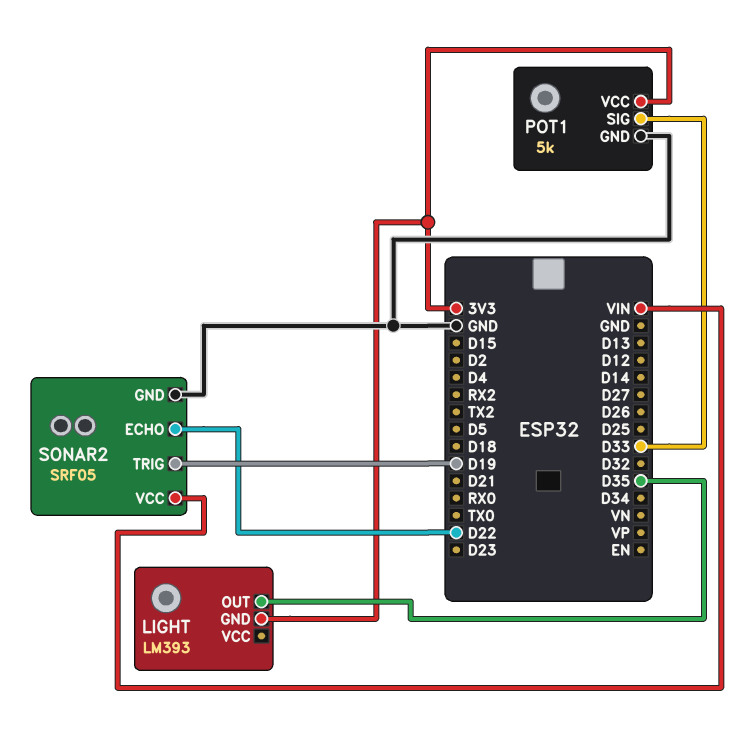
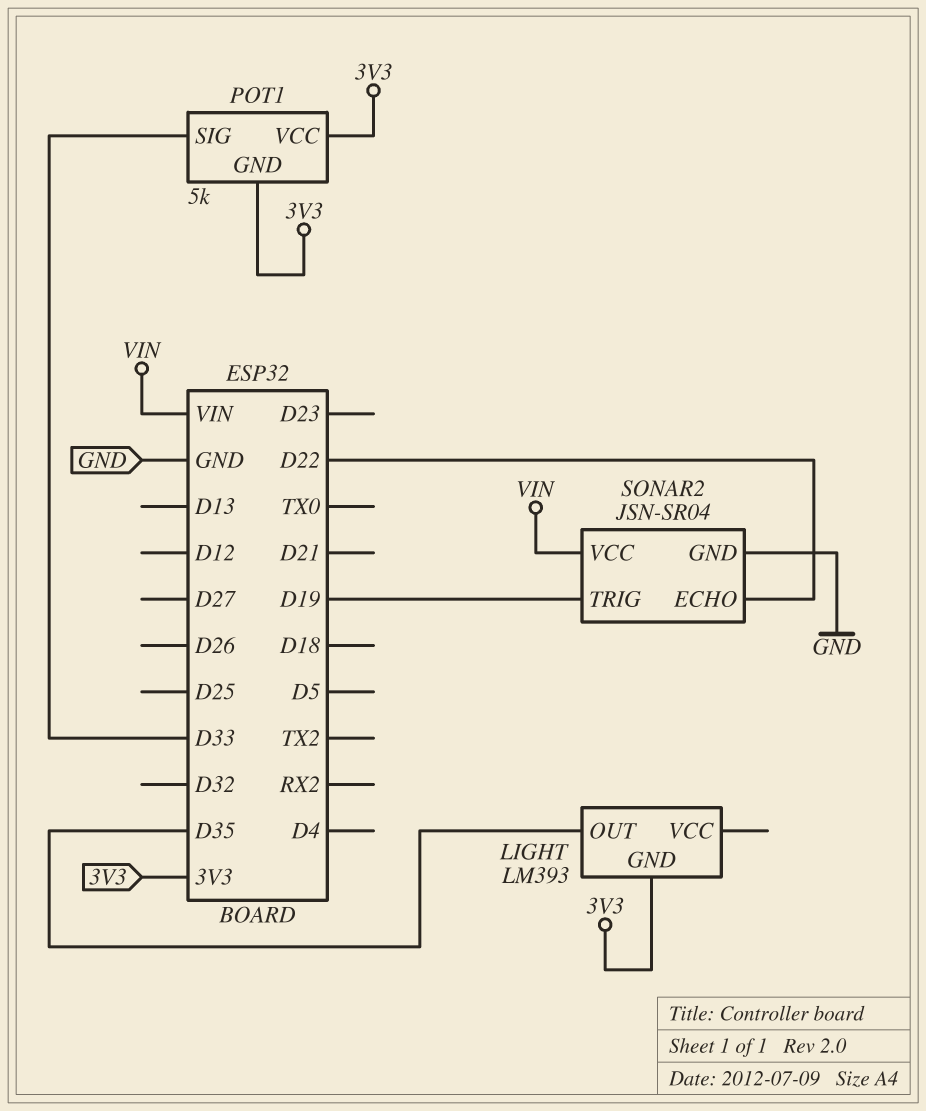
POT1 pin GND: GND -> 3V3
SONAR2: SRF05 -> JSN-SR04

